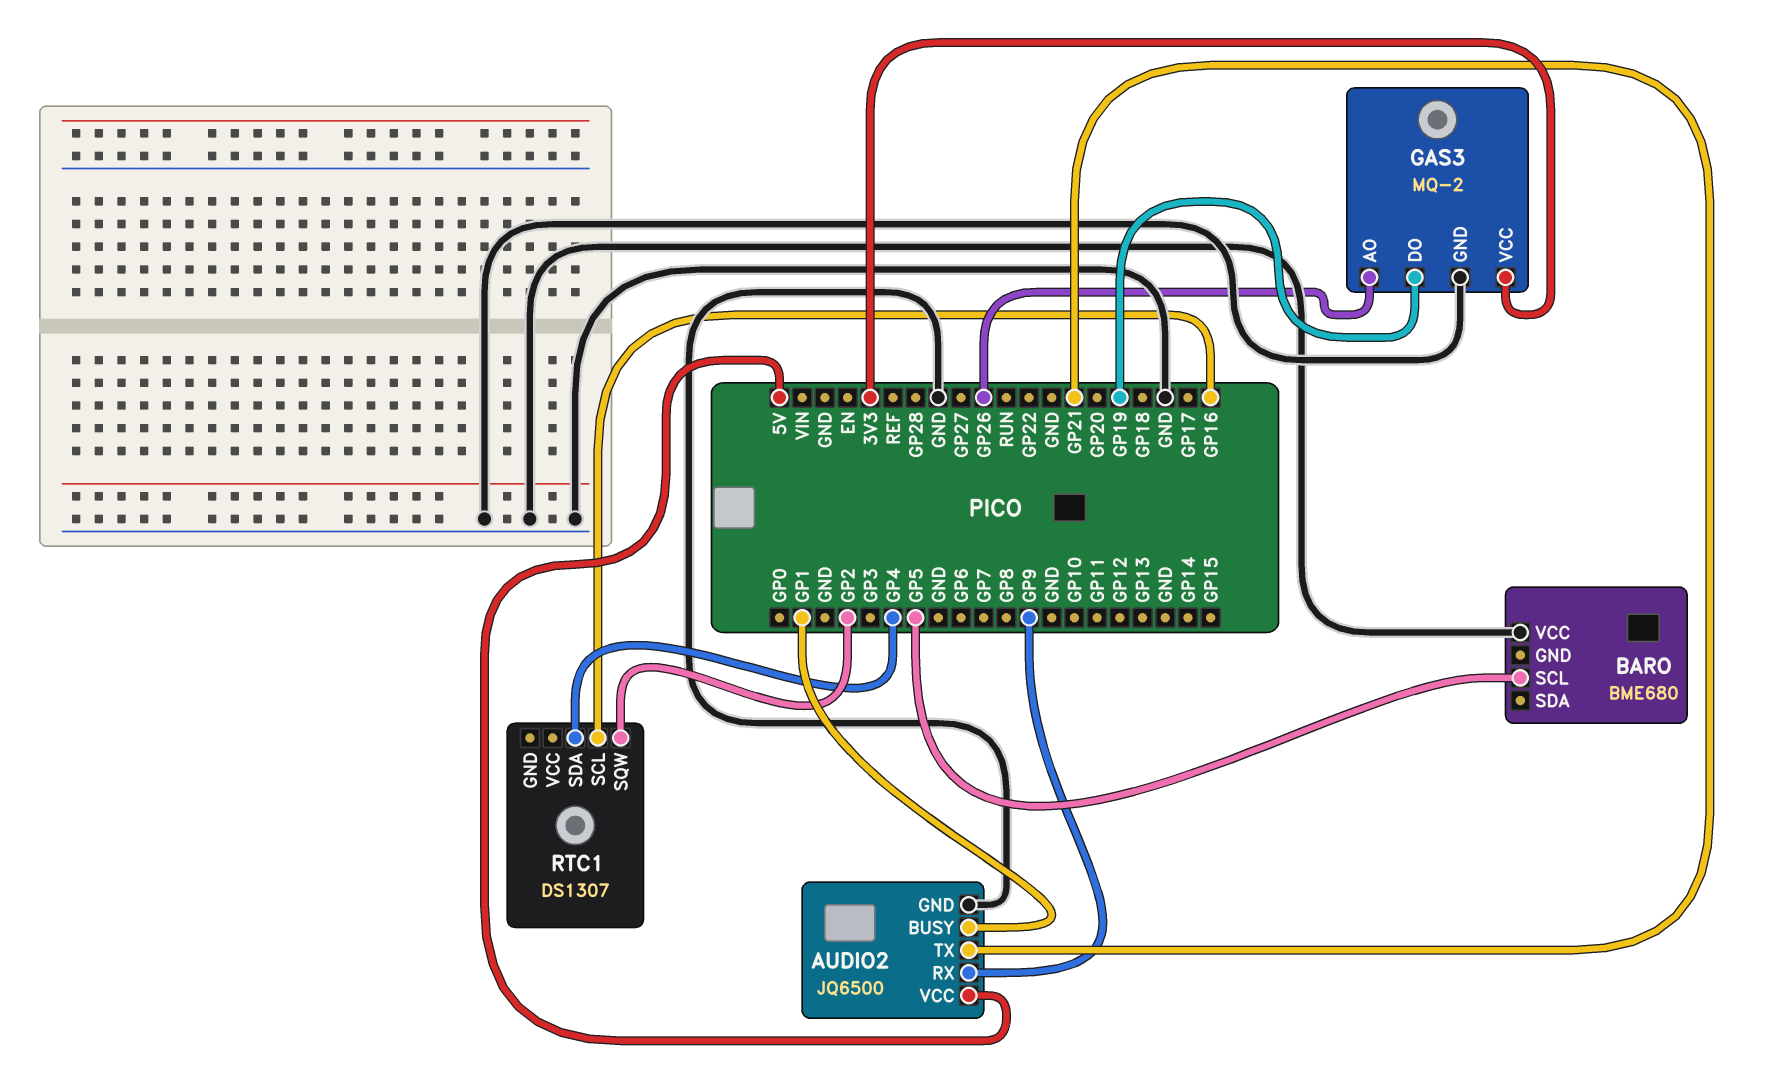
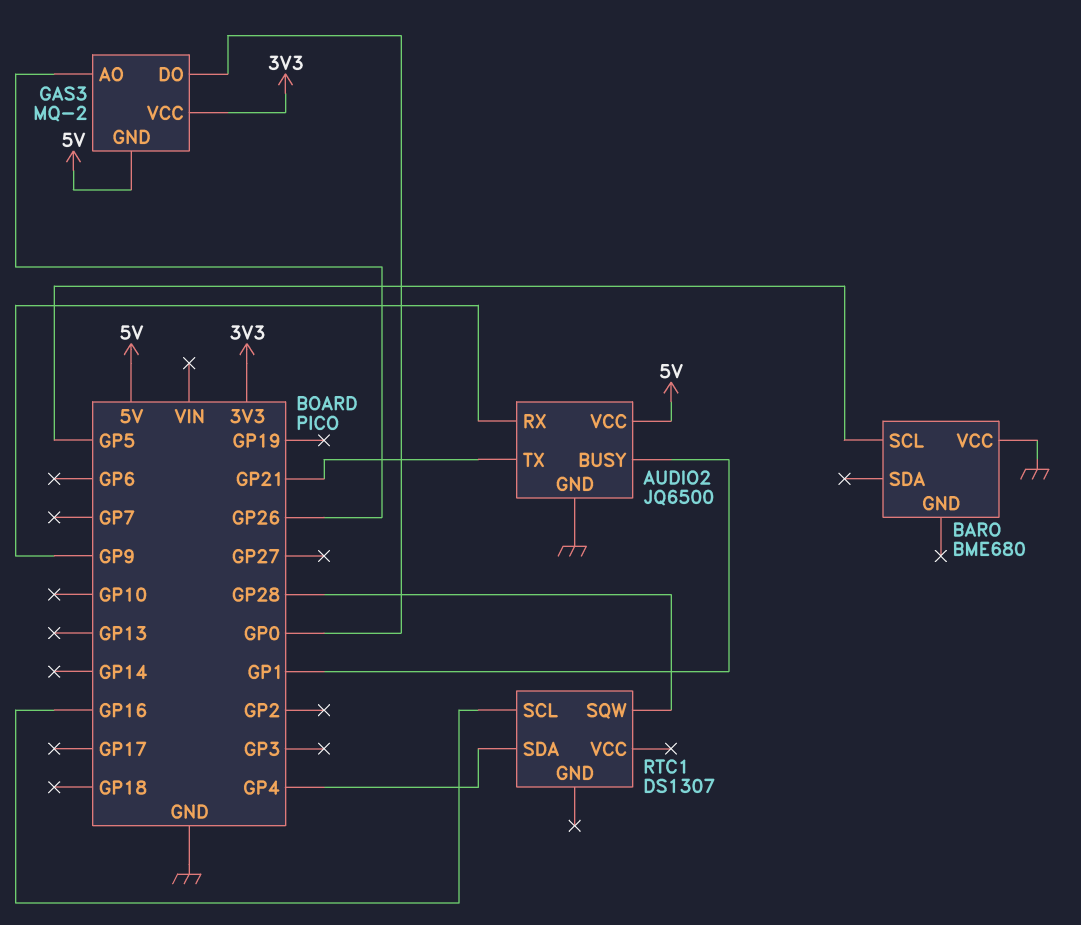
GAS3 pin DO: GP19 -> GP0
GAS3 pin GND: GND -> 5V
RTC1 pin SQW: GP2 -> GP28

